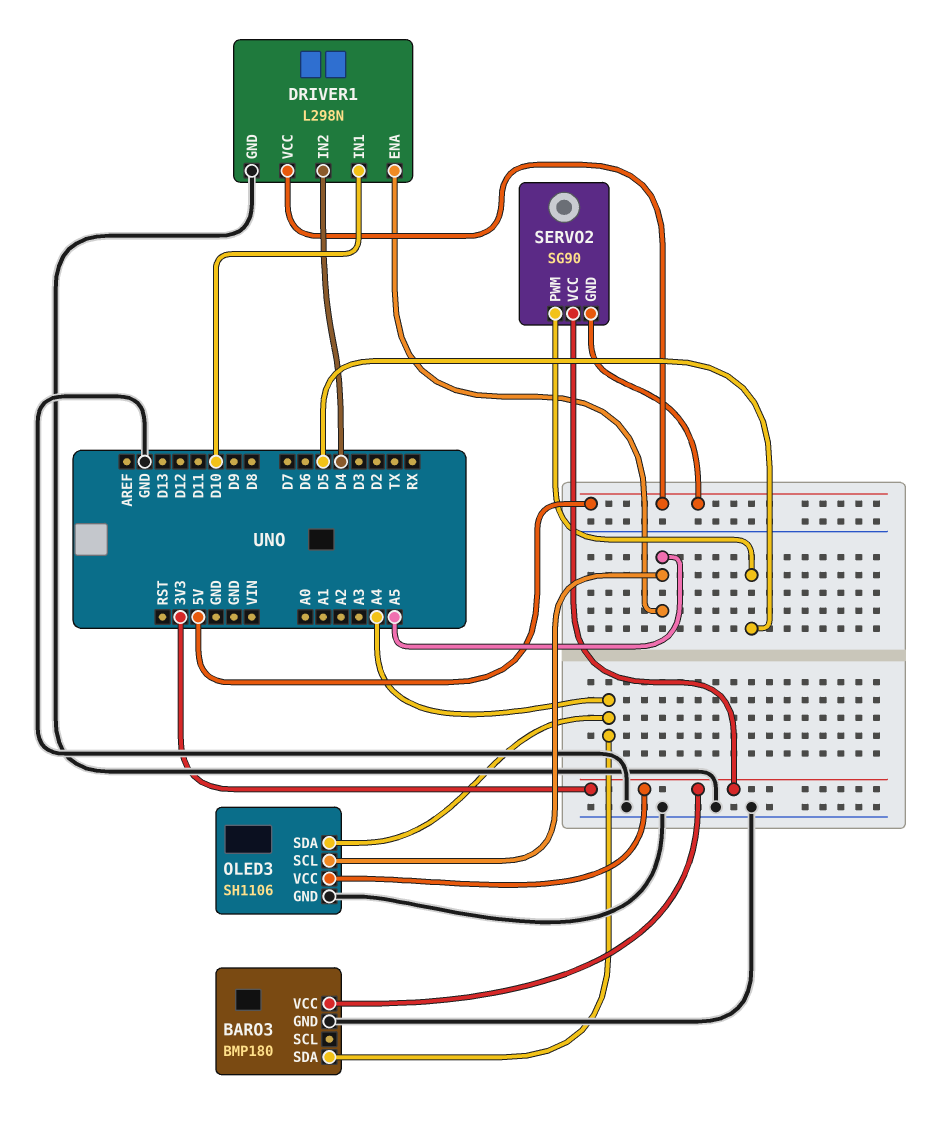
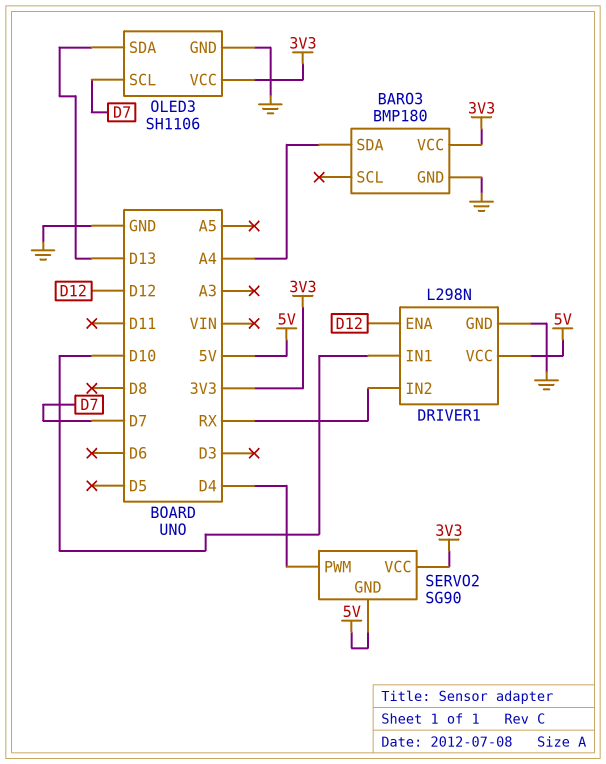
DRIVER1 pin ENA: A5 -> D12
DRIVER1 pin IN2: D4 -> RX
OLED3 pin SCL: A5 -> D7
OLED3 pin SDA: A4 -> D13
SERVO2 pin PWM: D5 -> D4

